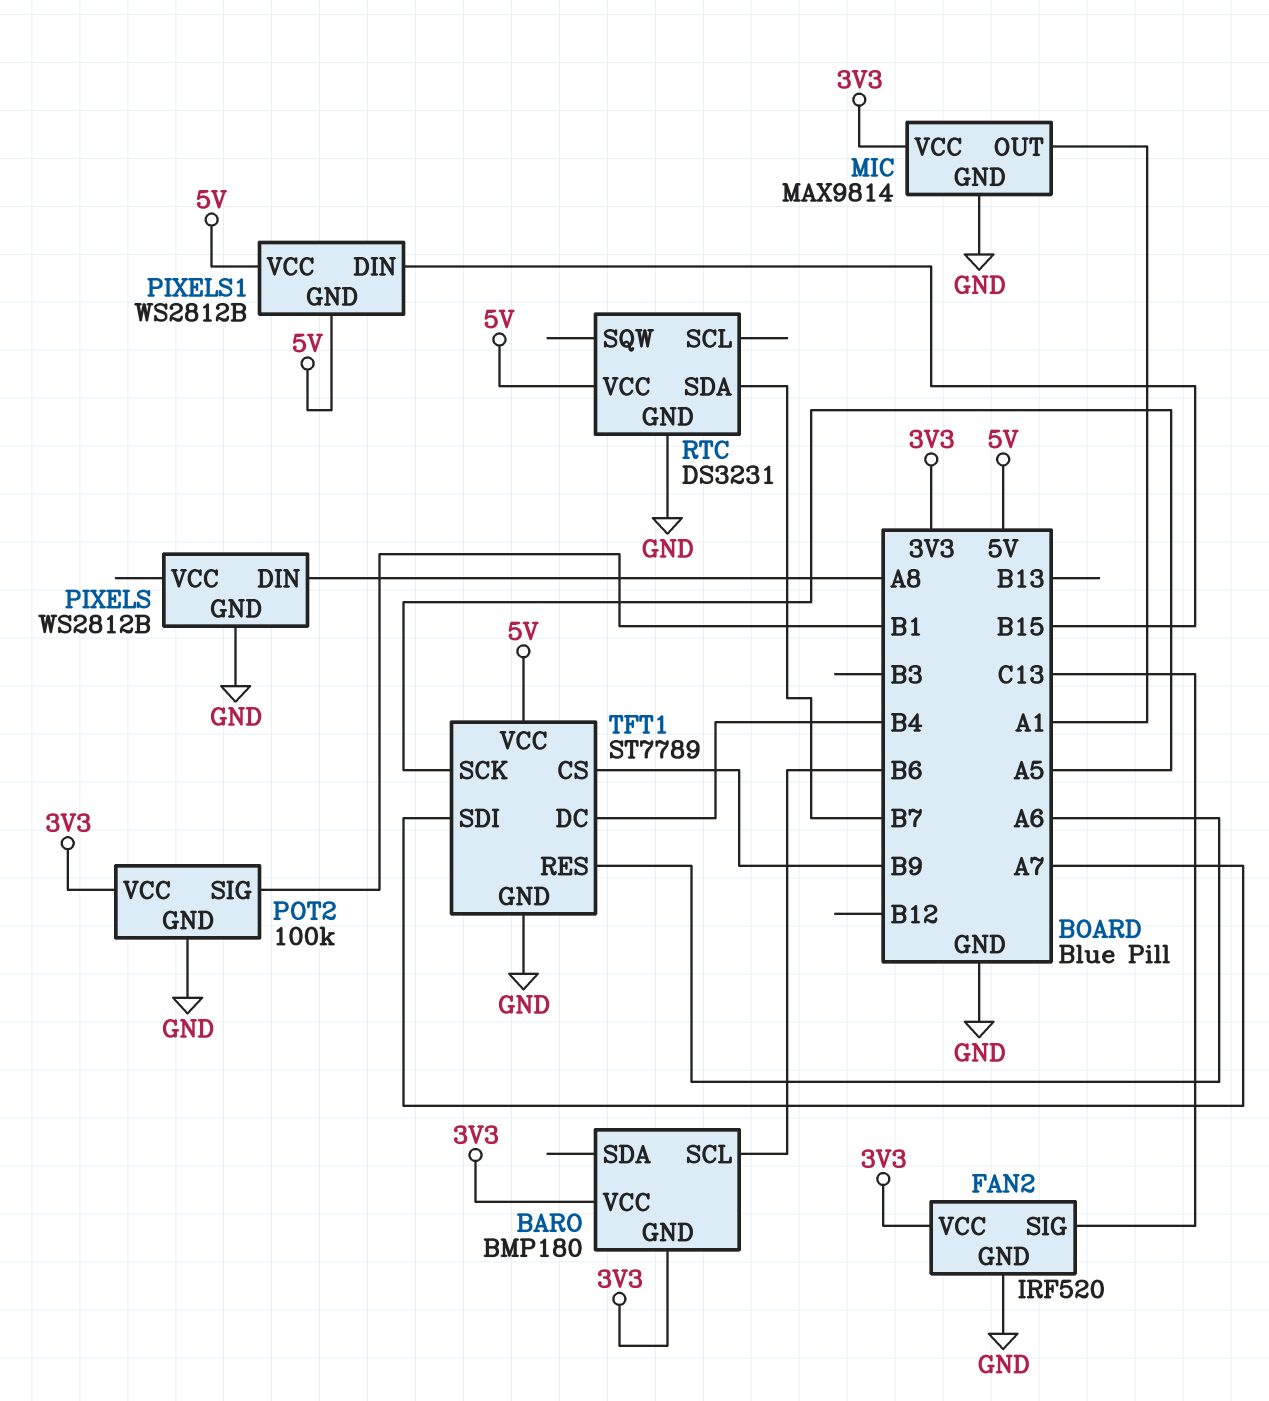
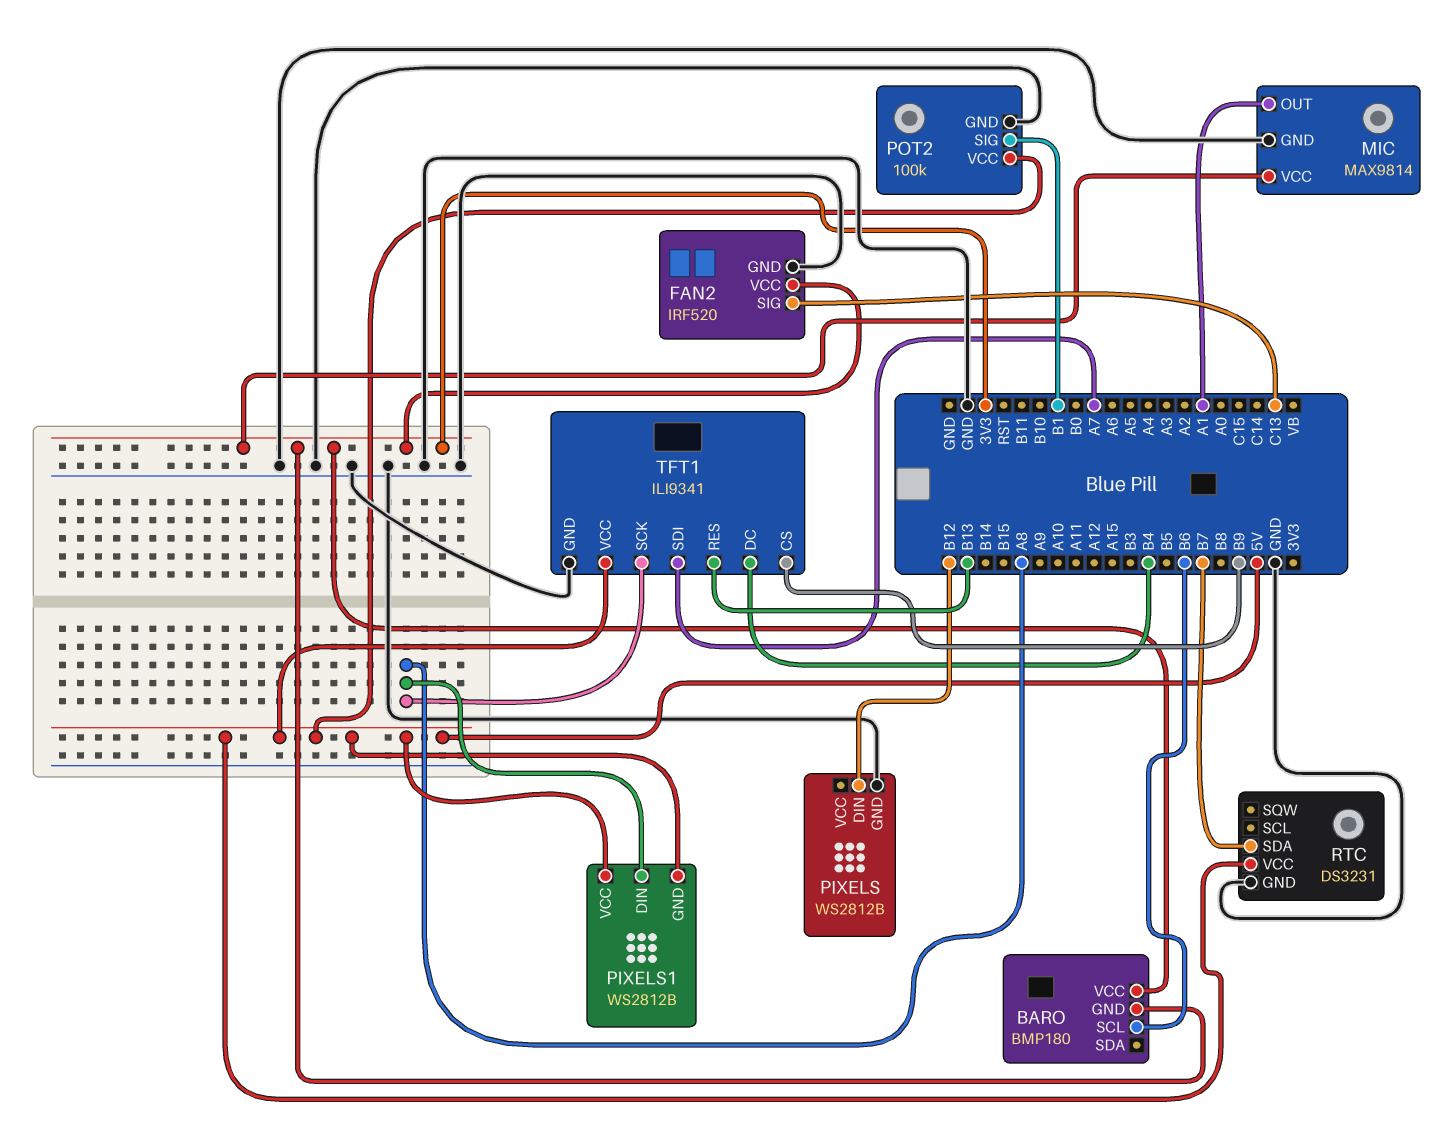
PIXELS pin DIN: A8 -> B12
PIXELS1 pin DIN: B15 -> A8
POT2 pin VCC: 3V3 -> 5V
TFT1: ST7789 -> ILI9341
TFT1 pin RES: A6 -> B13
TFT1 pin SCK: A5 -> A8

